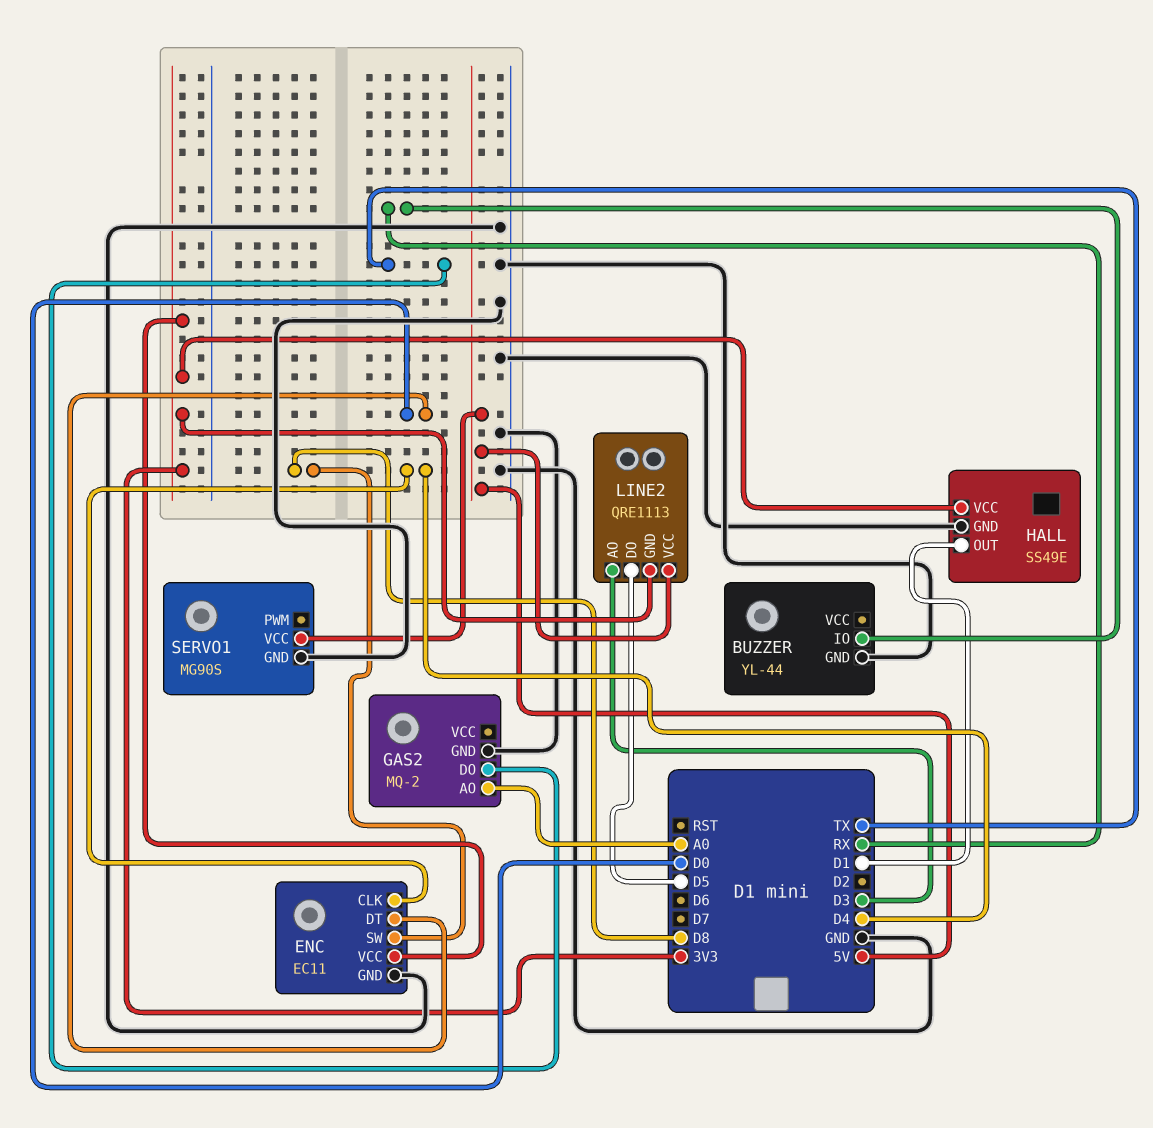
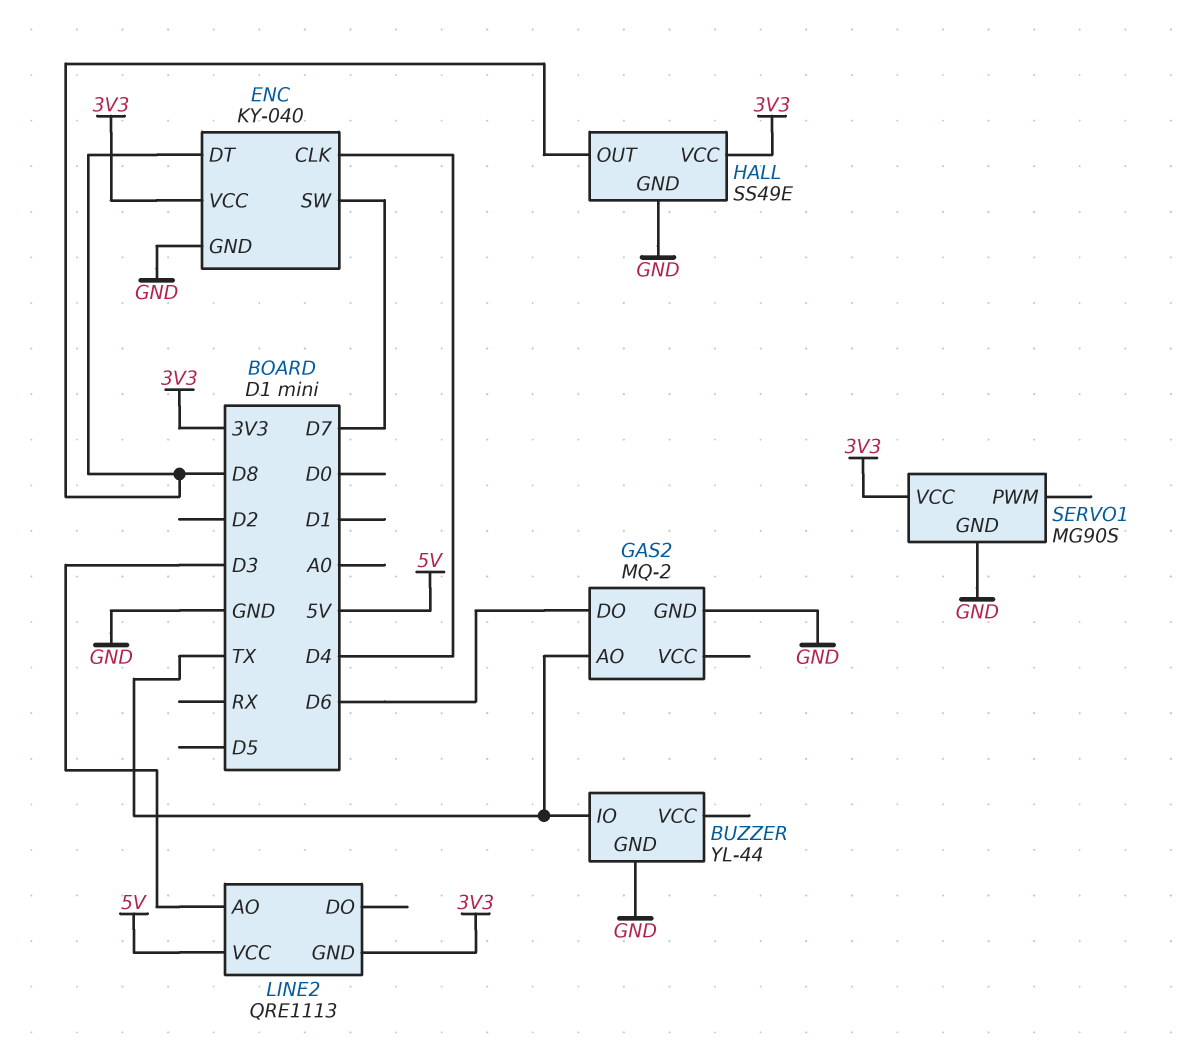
BUZZER pin IO: RX -> TX
ENC: EC11 -> KY-040
ENC pin DT: D0 -> D8
ENC pin SW: D8 -> D7
GAS2 pin AO: A0 -> TX
GAS2 pin DO: TX -> D6
HALL pin OUT: D1 -> D8
LINE2 pin DO: D5 -> none
SERVO1 pin VCC: 5V -> 3V3

